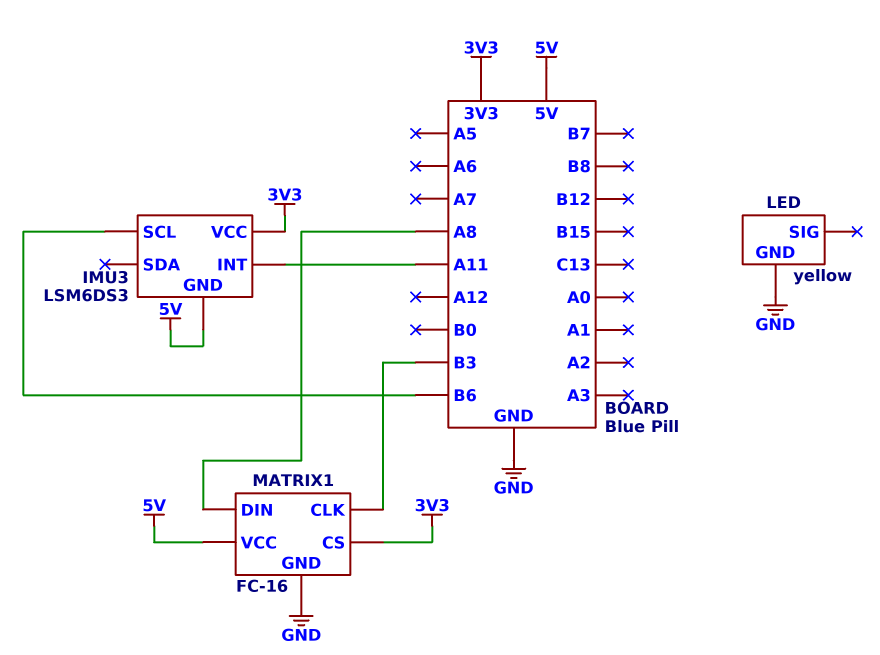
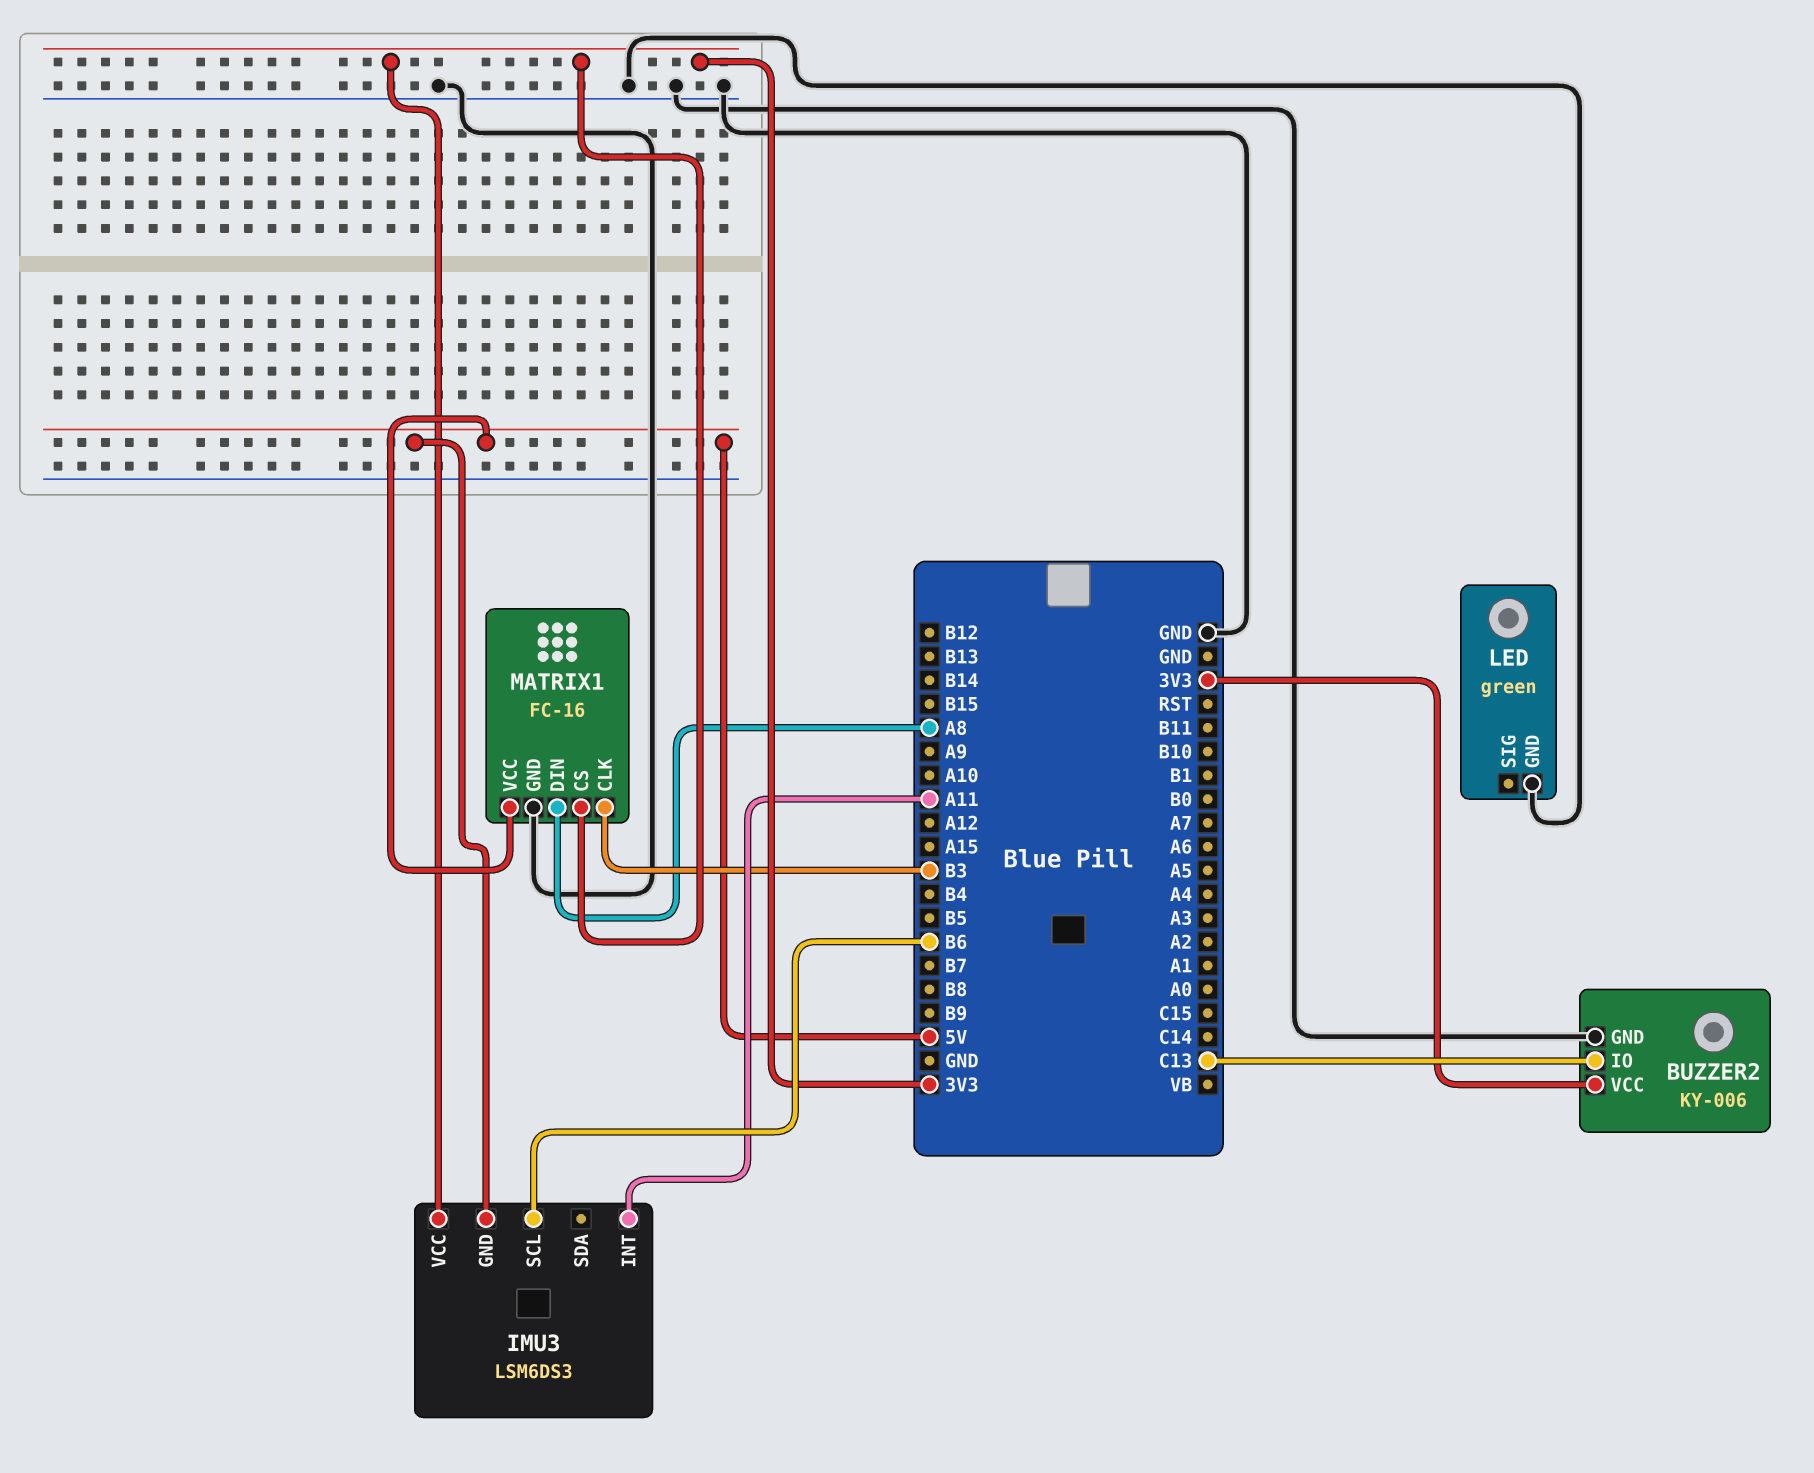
BUZZER2: none -> KY-006
BUZZER2 pin GND: none -> GND
BUZZER2 pin IO: none -> C13
BUZZER2 pin VCC: none -> 3V3
LED: yellow -> green

